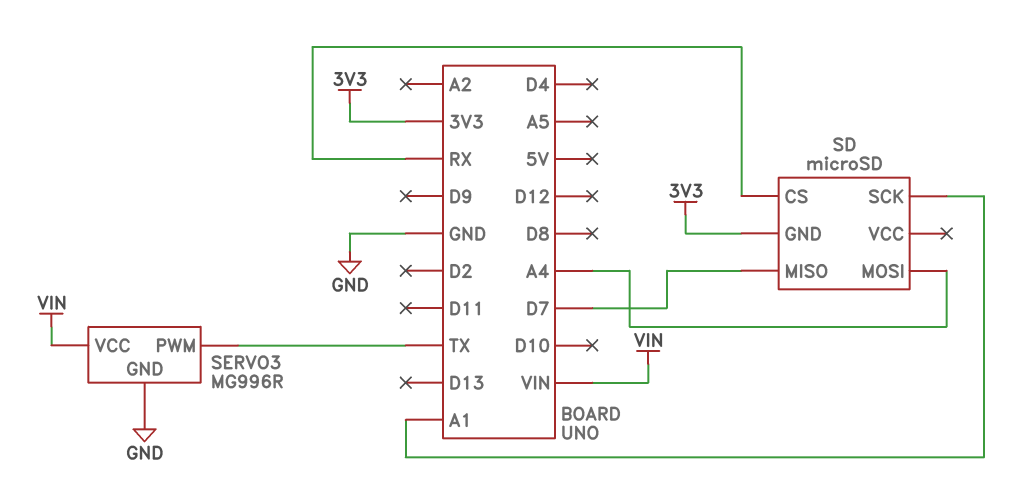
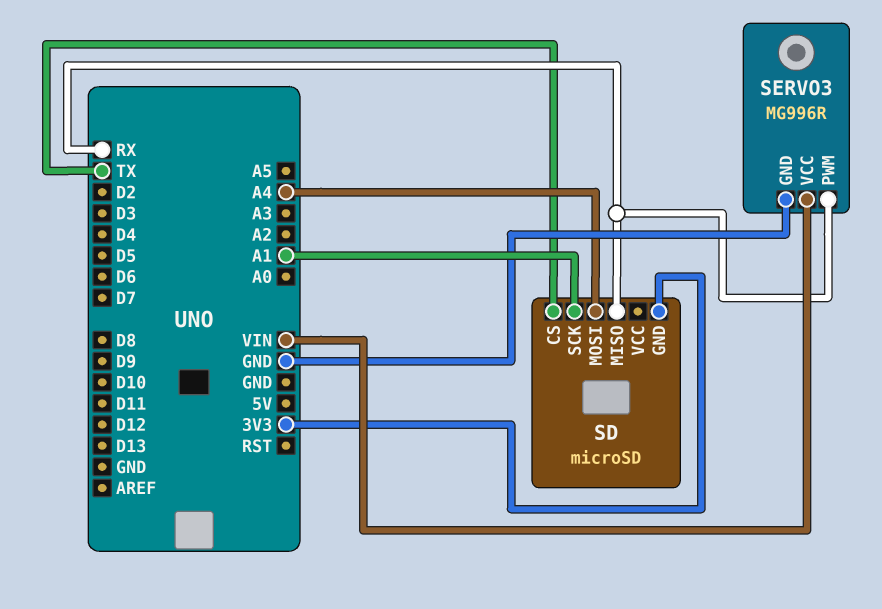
SD pin CS: RX -> TX
SD pin MISO: D7 -> RX
SERVO3 pin PWM: TX -> RX

